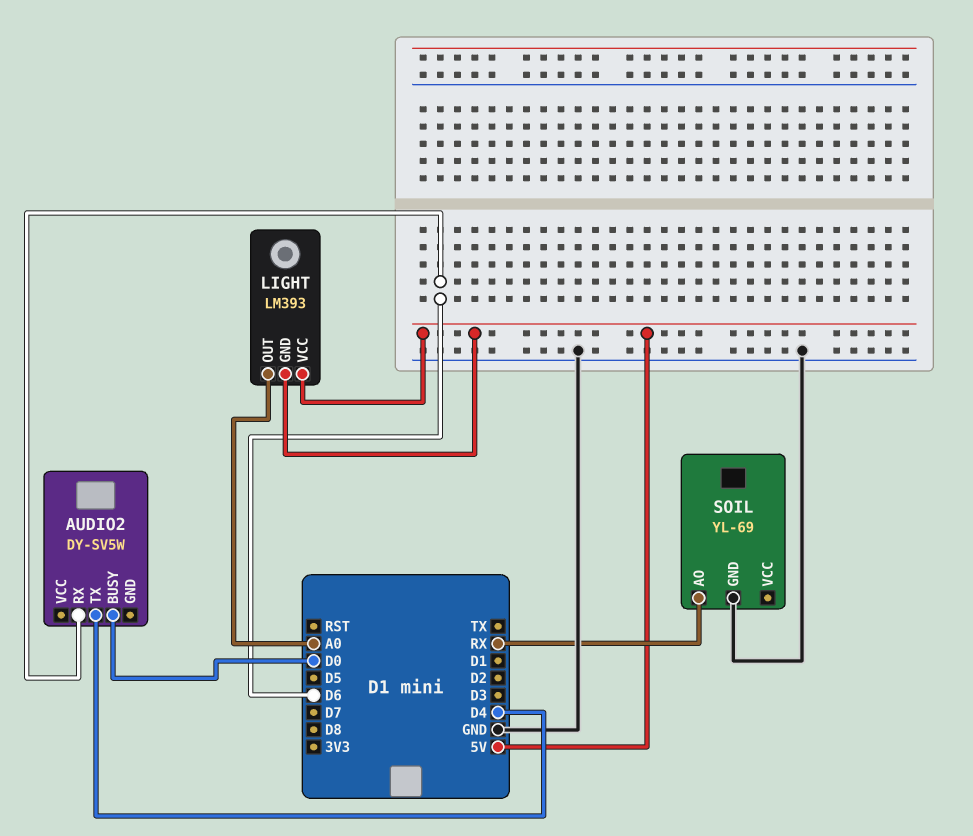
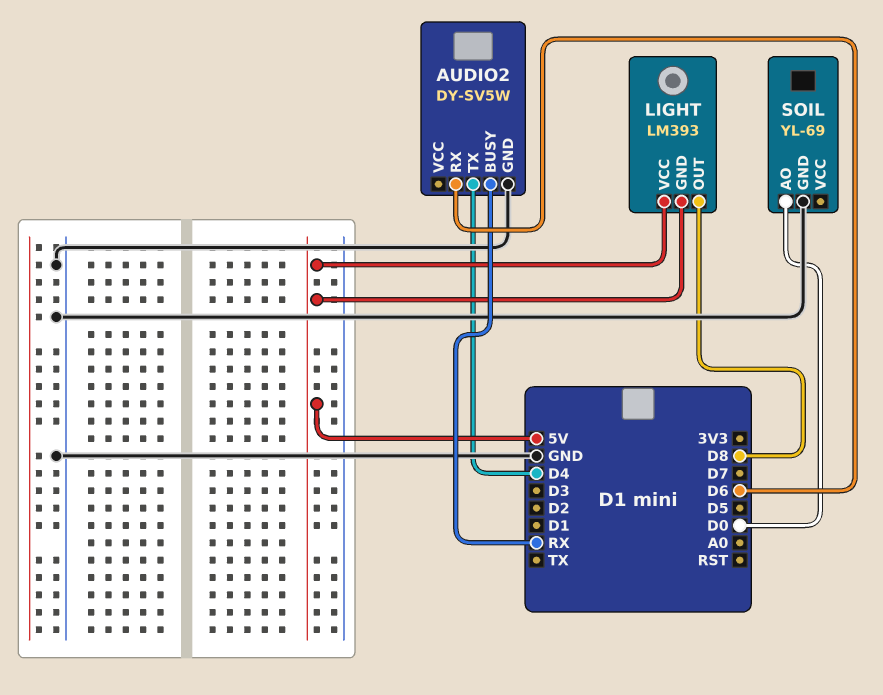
AUDIO2 pin BUSY: D0 -> RX
AUDIO2 pin GND: none -> GND
LIGHT pin OUT: A0 -> D8
SOIL pin AO: RX -> D0

